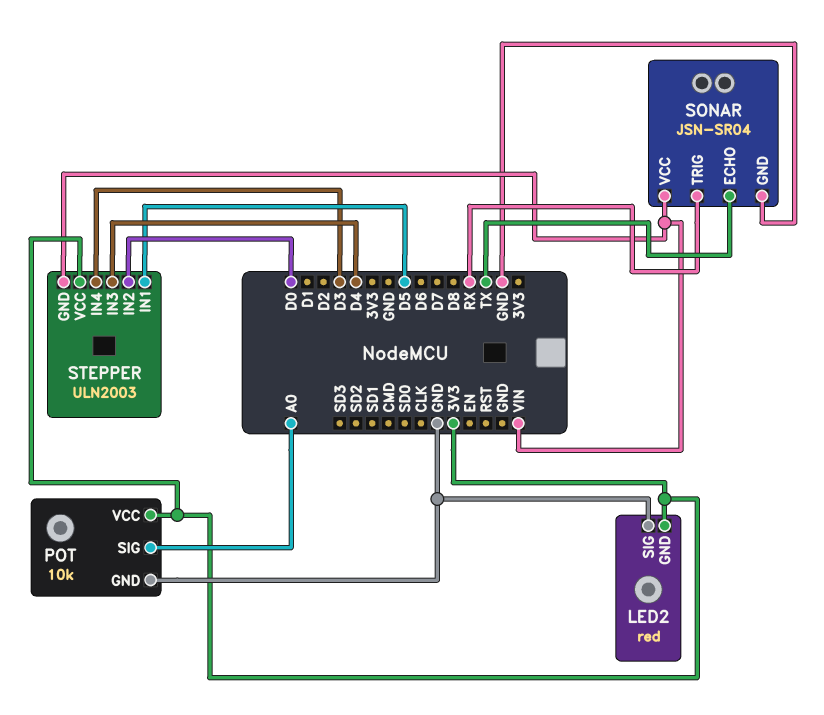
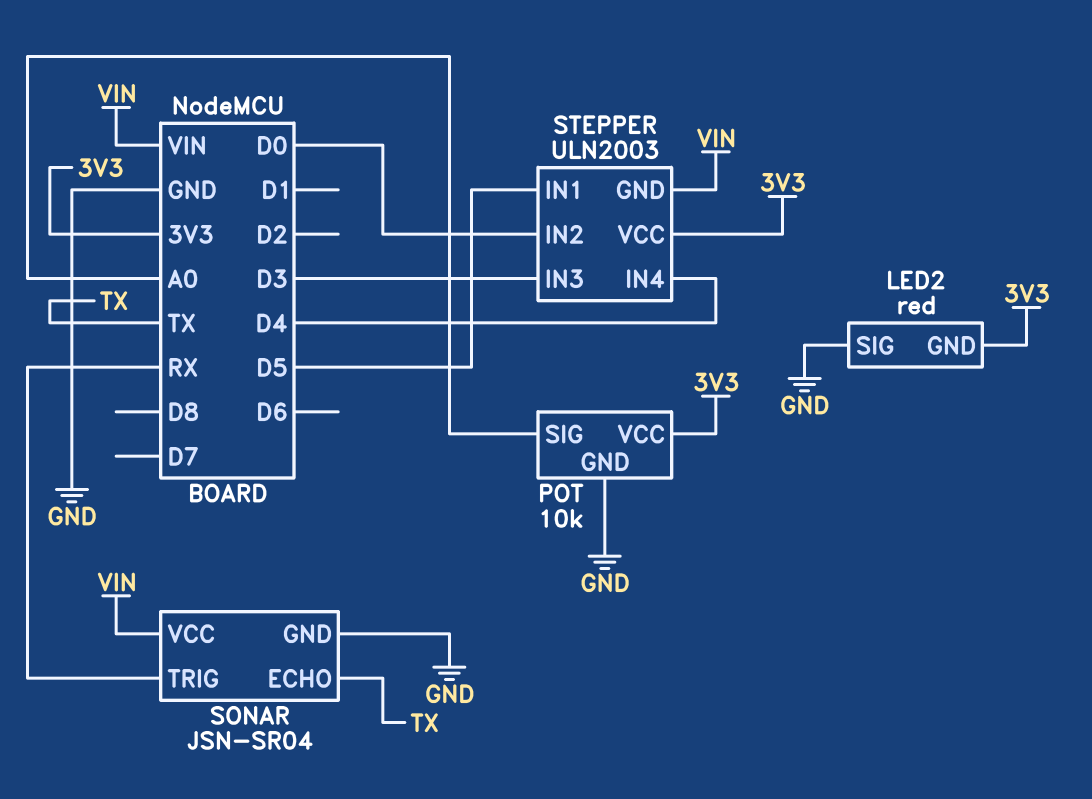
STEPPER pin IN3: D4 -> D3
STEPPER pin IN4: D3 -> D4

